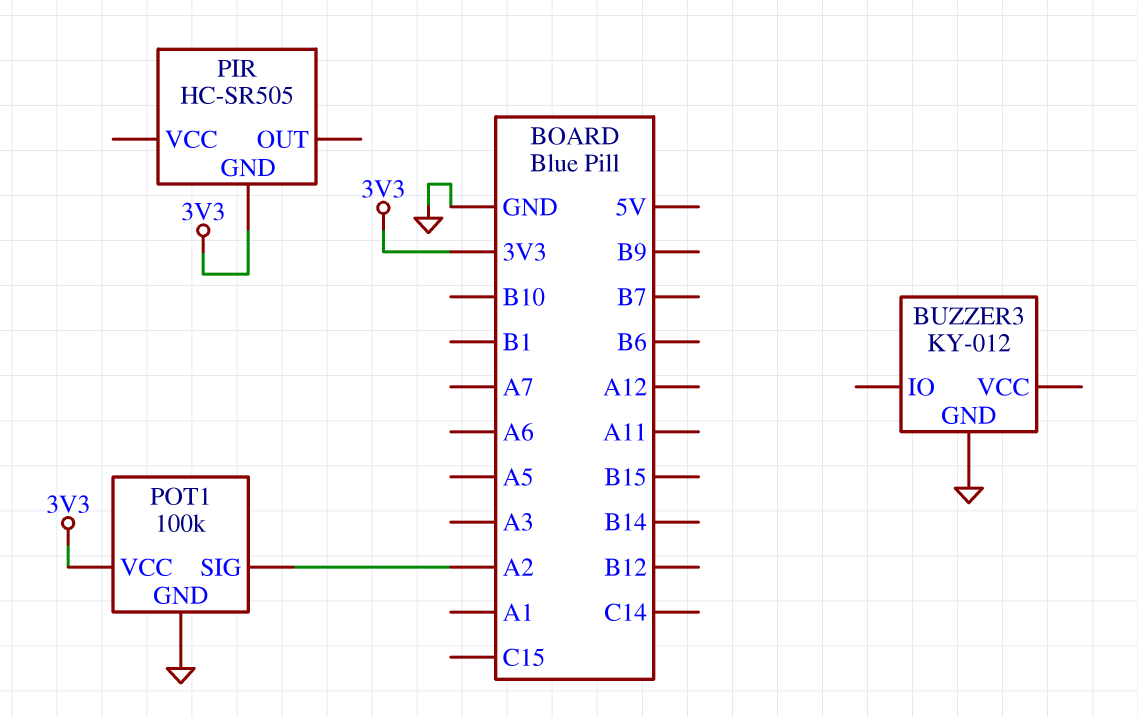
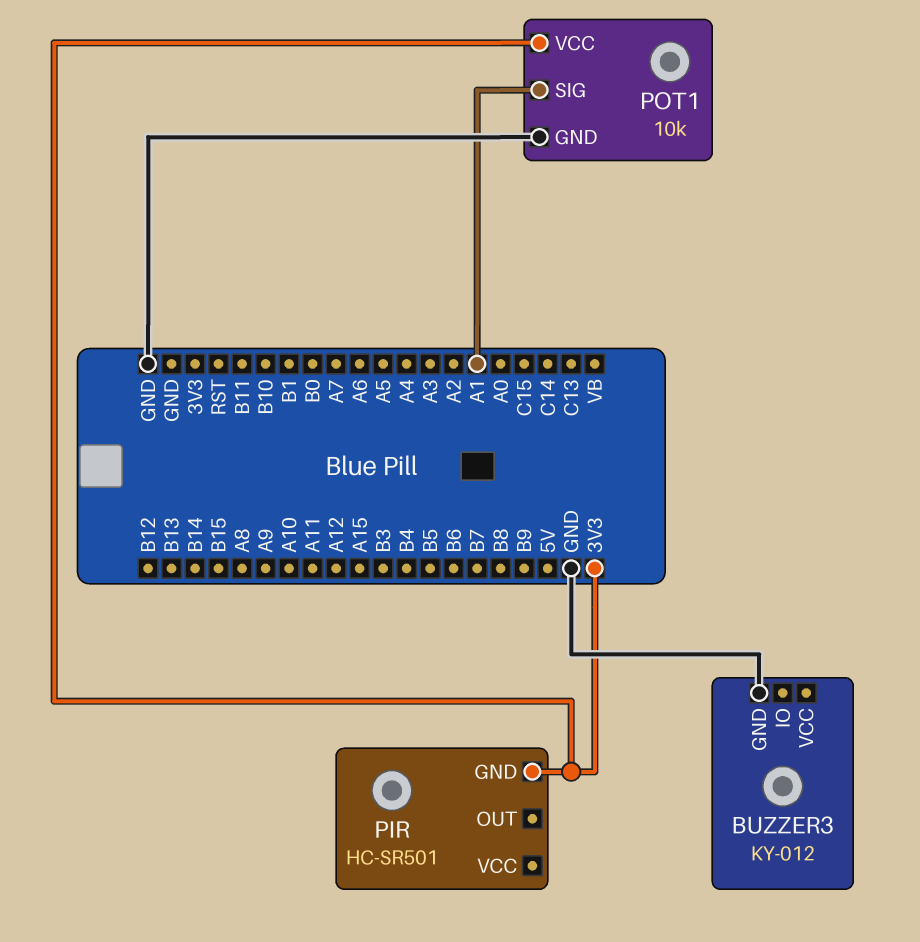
PIR: HC-SR505 -> HC-SR501
POT1: 100k -> 10k
POT1 pin SIG: A2 -> A1

